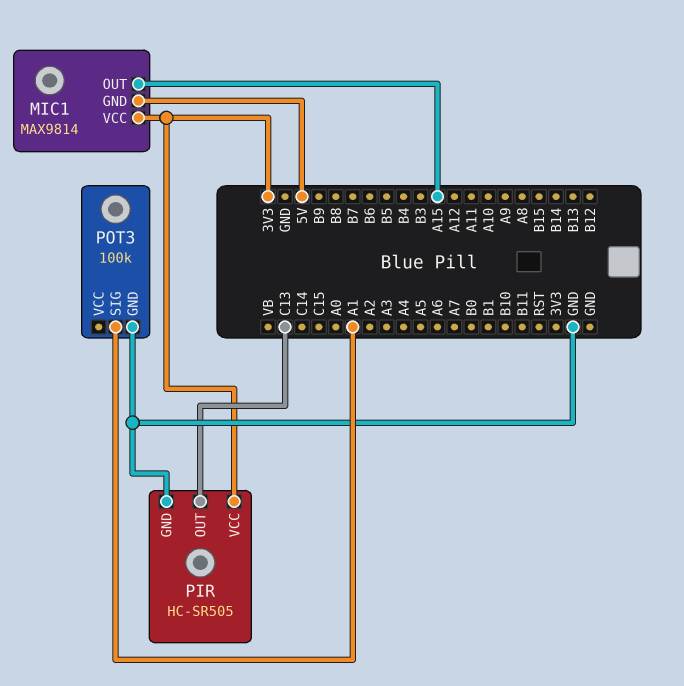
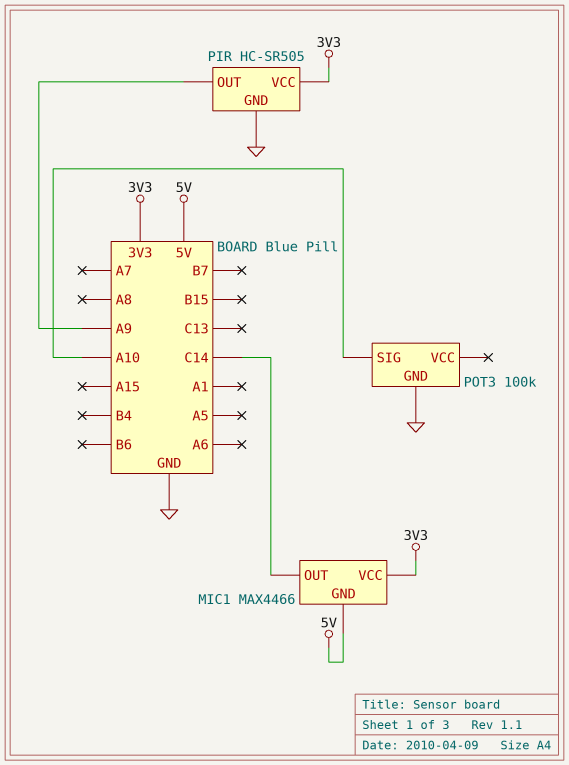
MIC1: MAX9814 -> MAX4466
MIC1 pin OUT: A15 -> C14
PIR pin OUT: C13 -> A9
POT3 pin SIG: A1 -> A10

